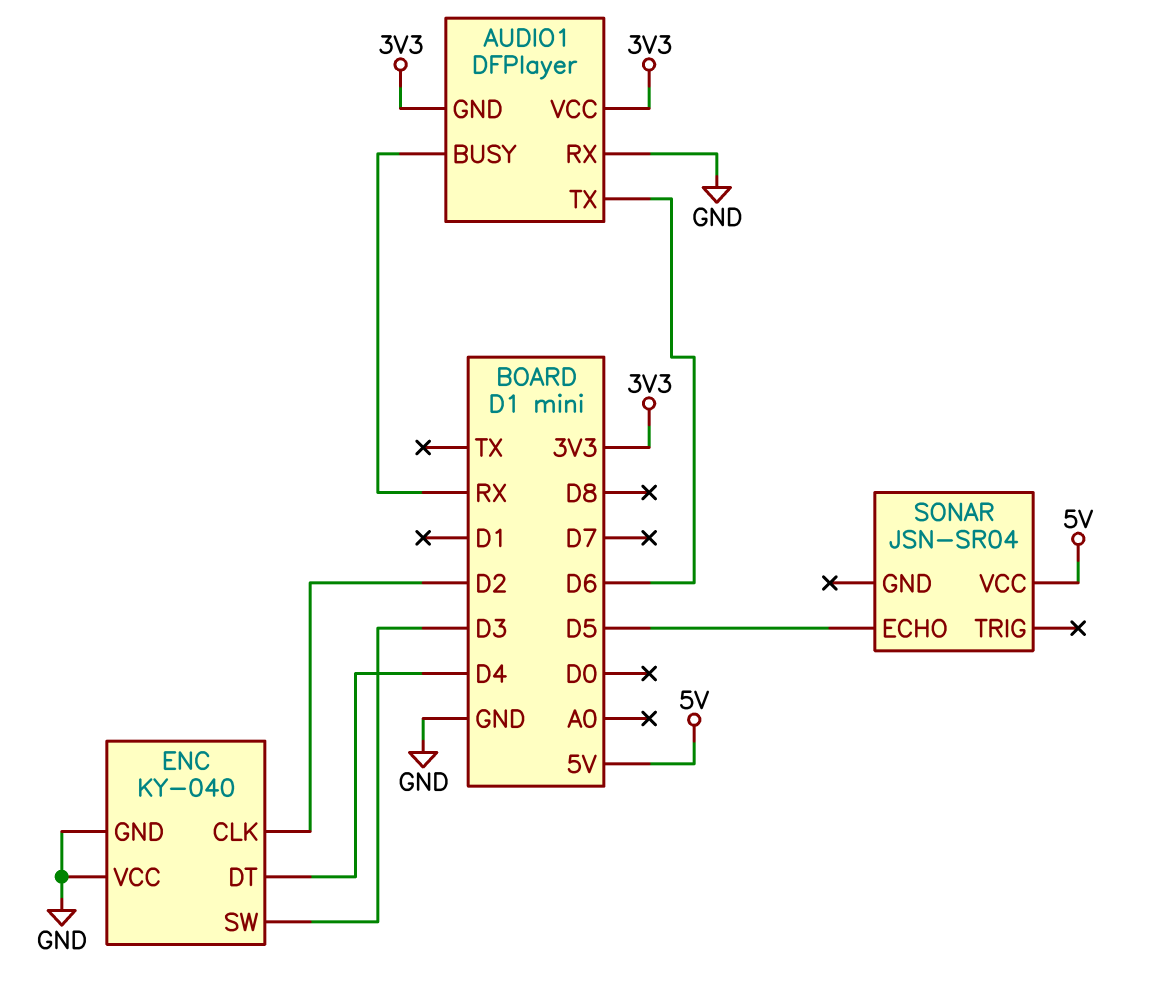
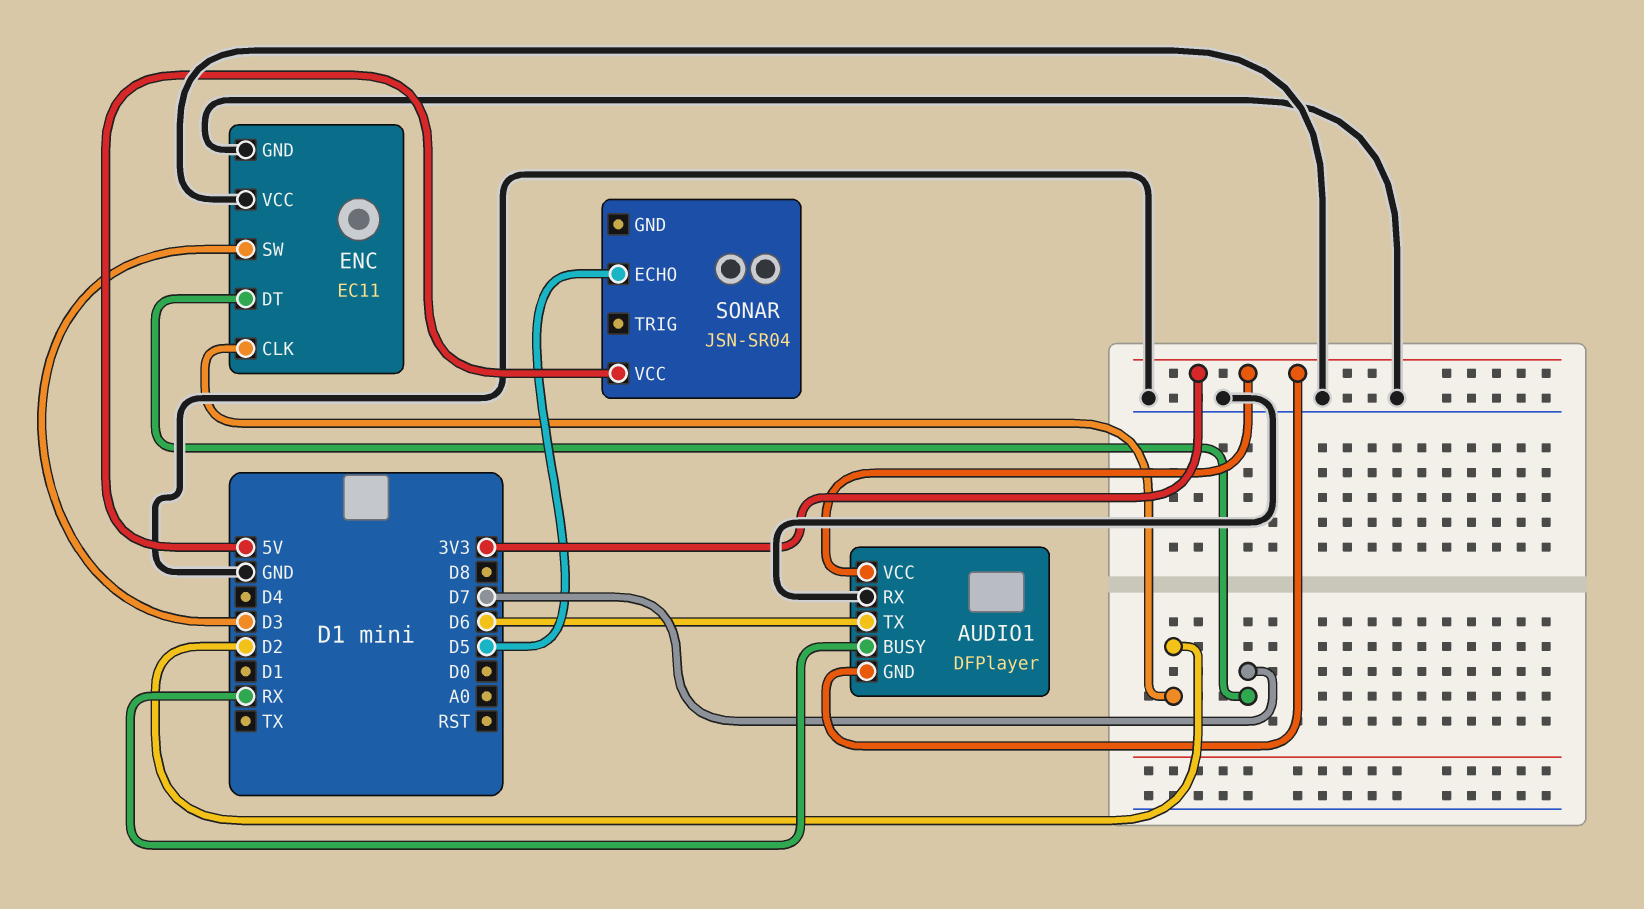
ENC: KY-040 -> EC11
ENC pin DT: D4 -> D7

